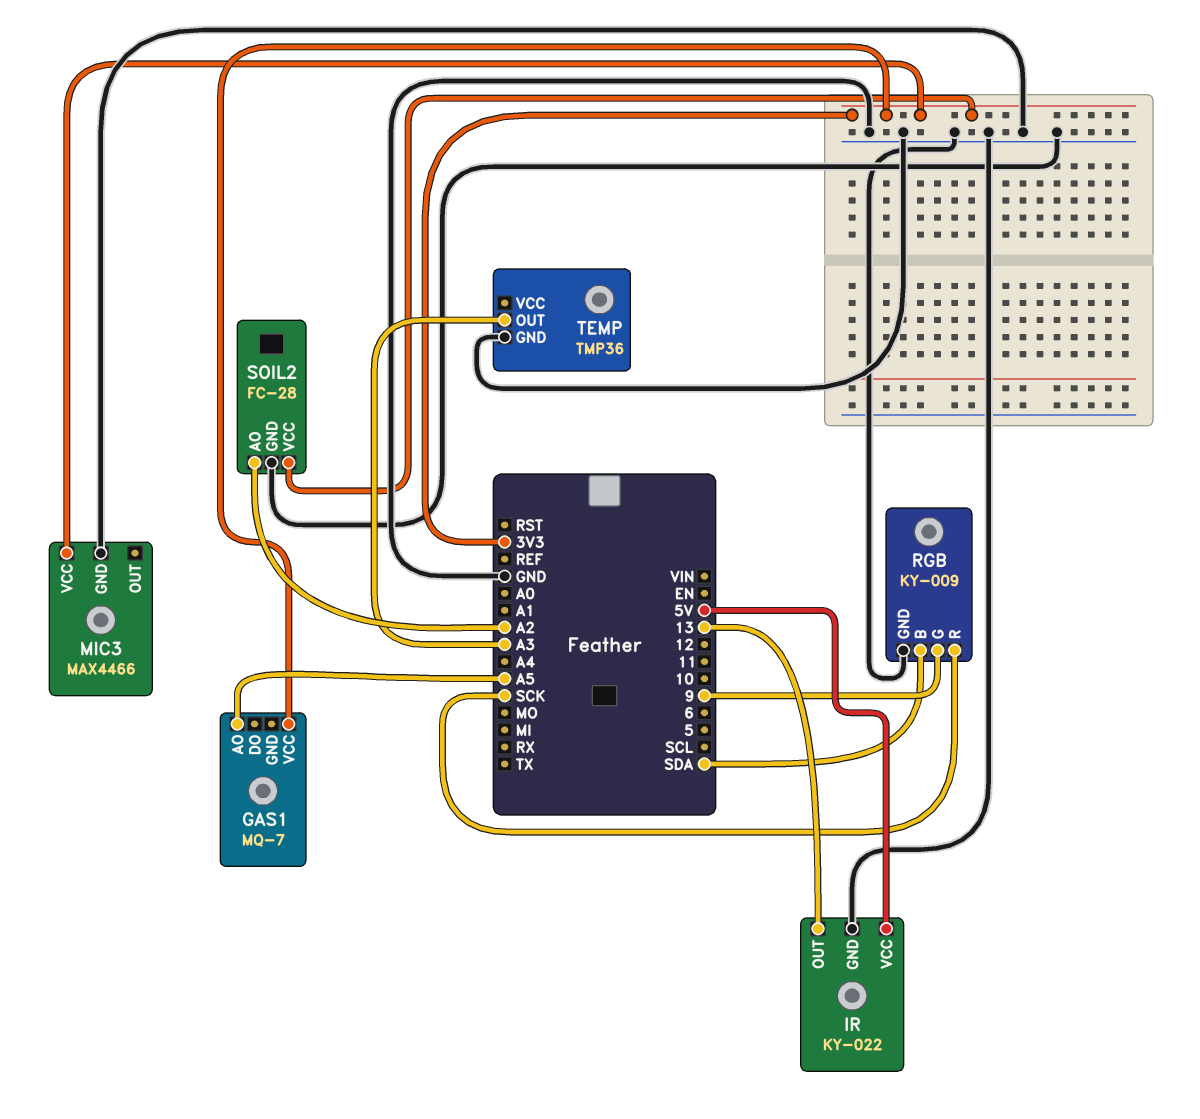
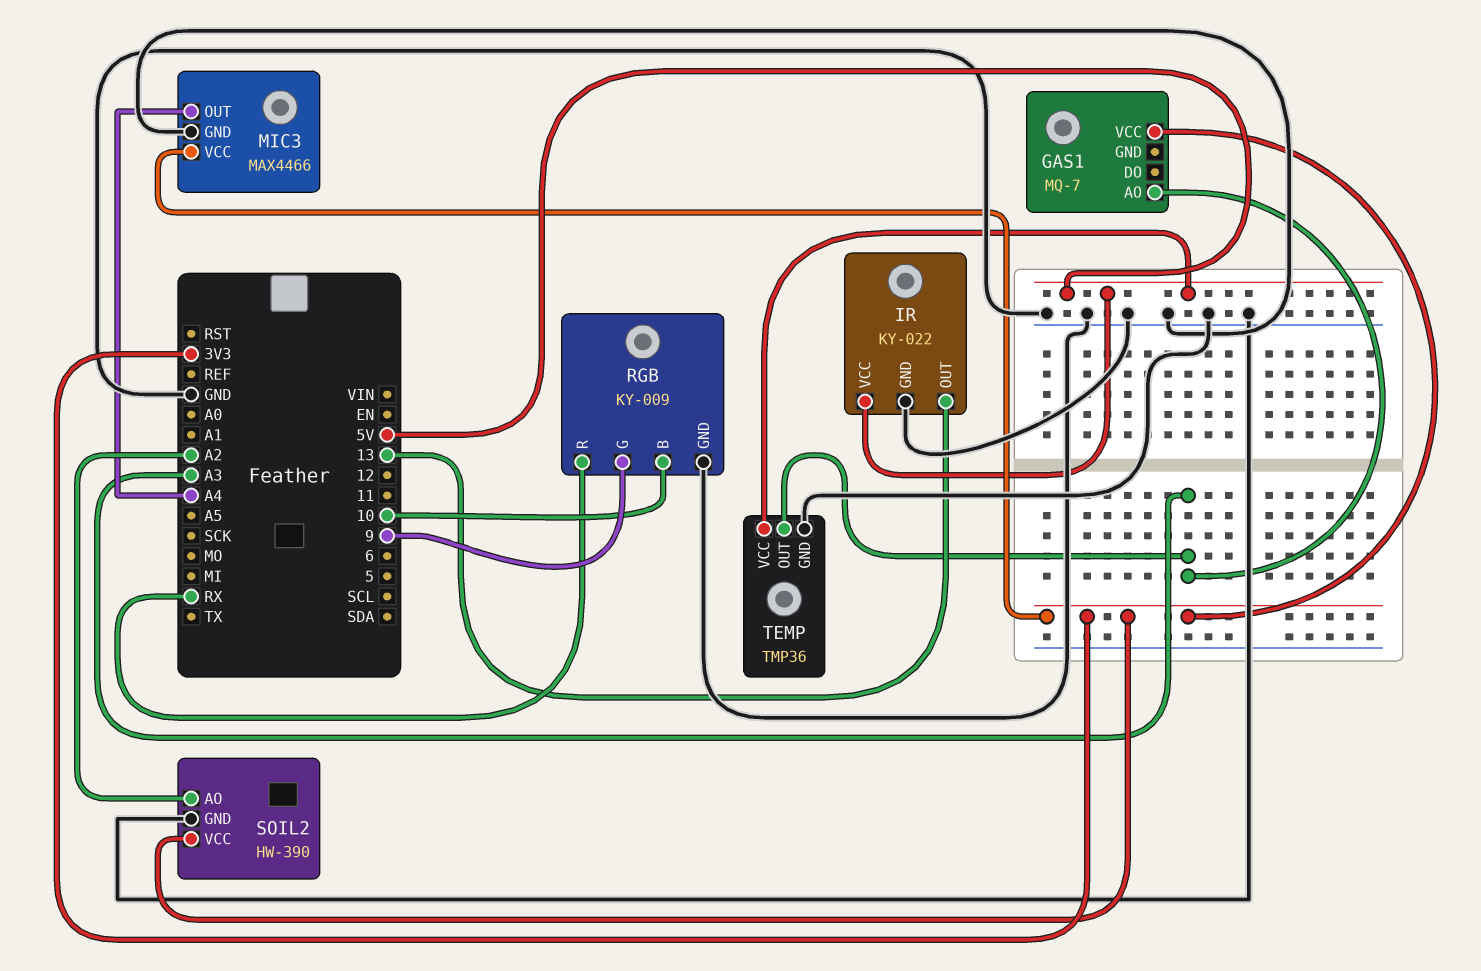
GAS1 pin AO: A5 -> A3
MIC3 pin OUT: none -> A4
RGB pin B: SDA -> 10
RGB pin R: SCK -> RX
SOIL2: FC-28 -> HW-390
TEMP pin VCC: none -> 5V

